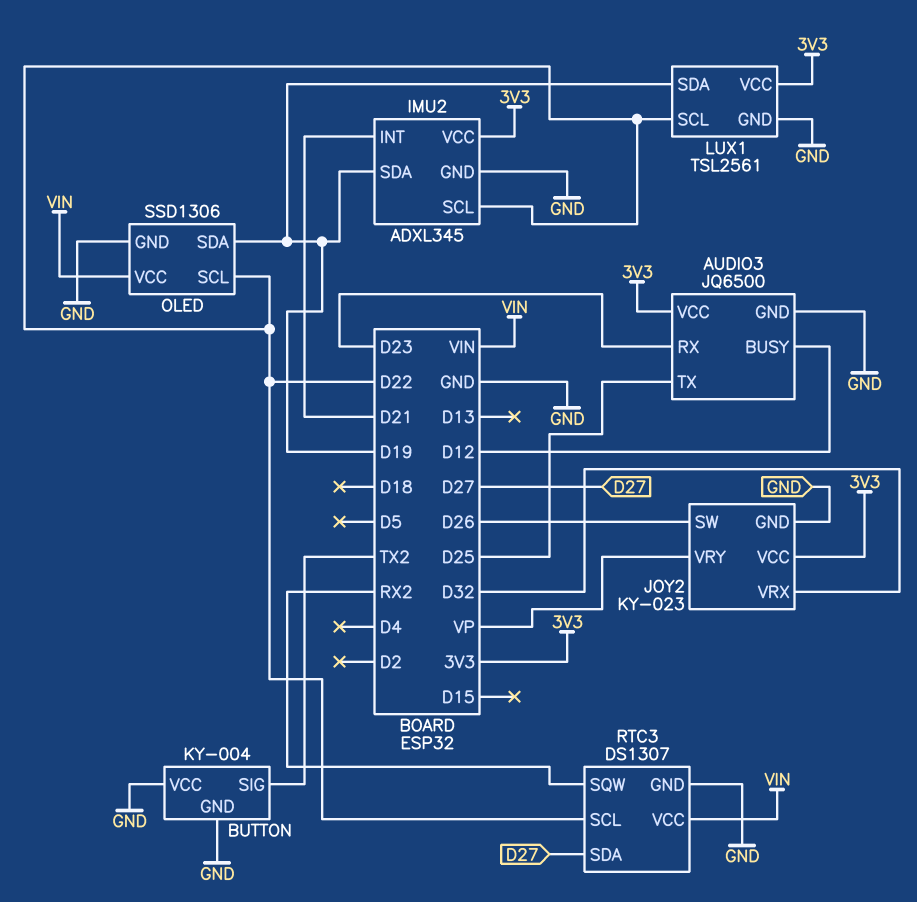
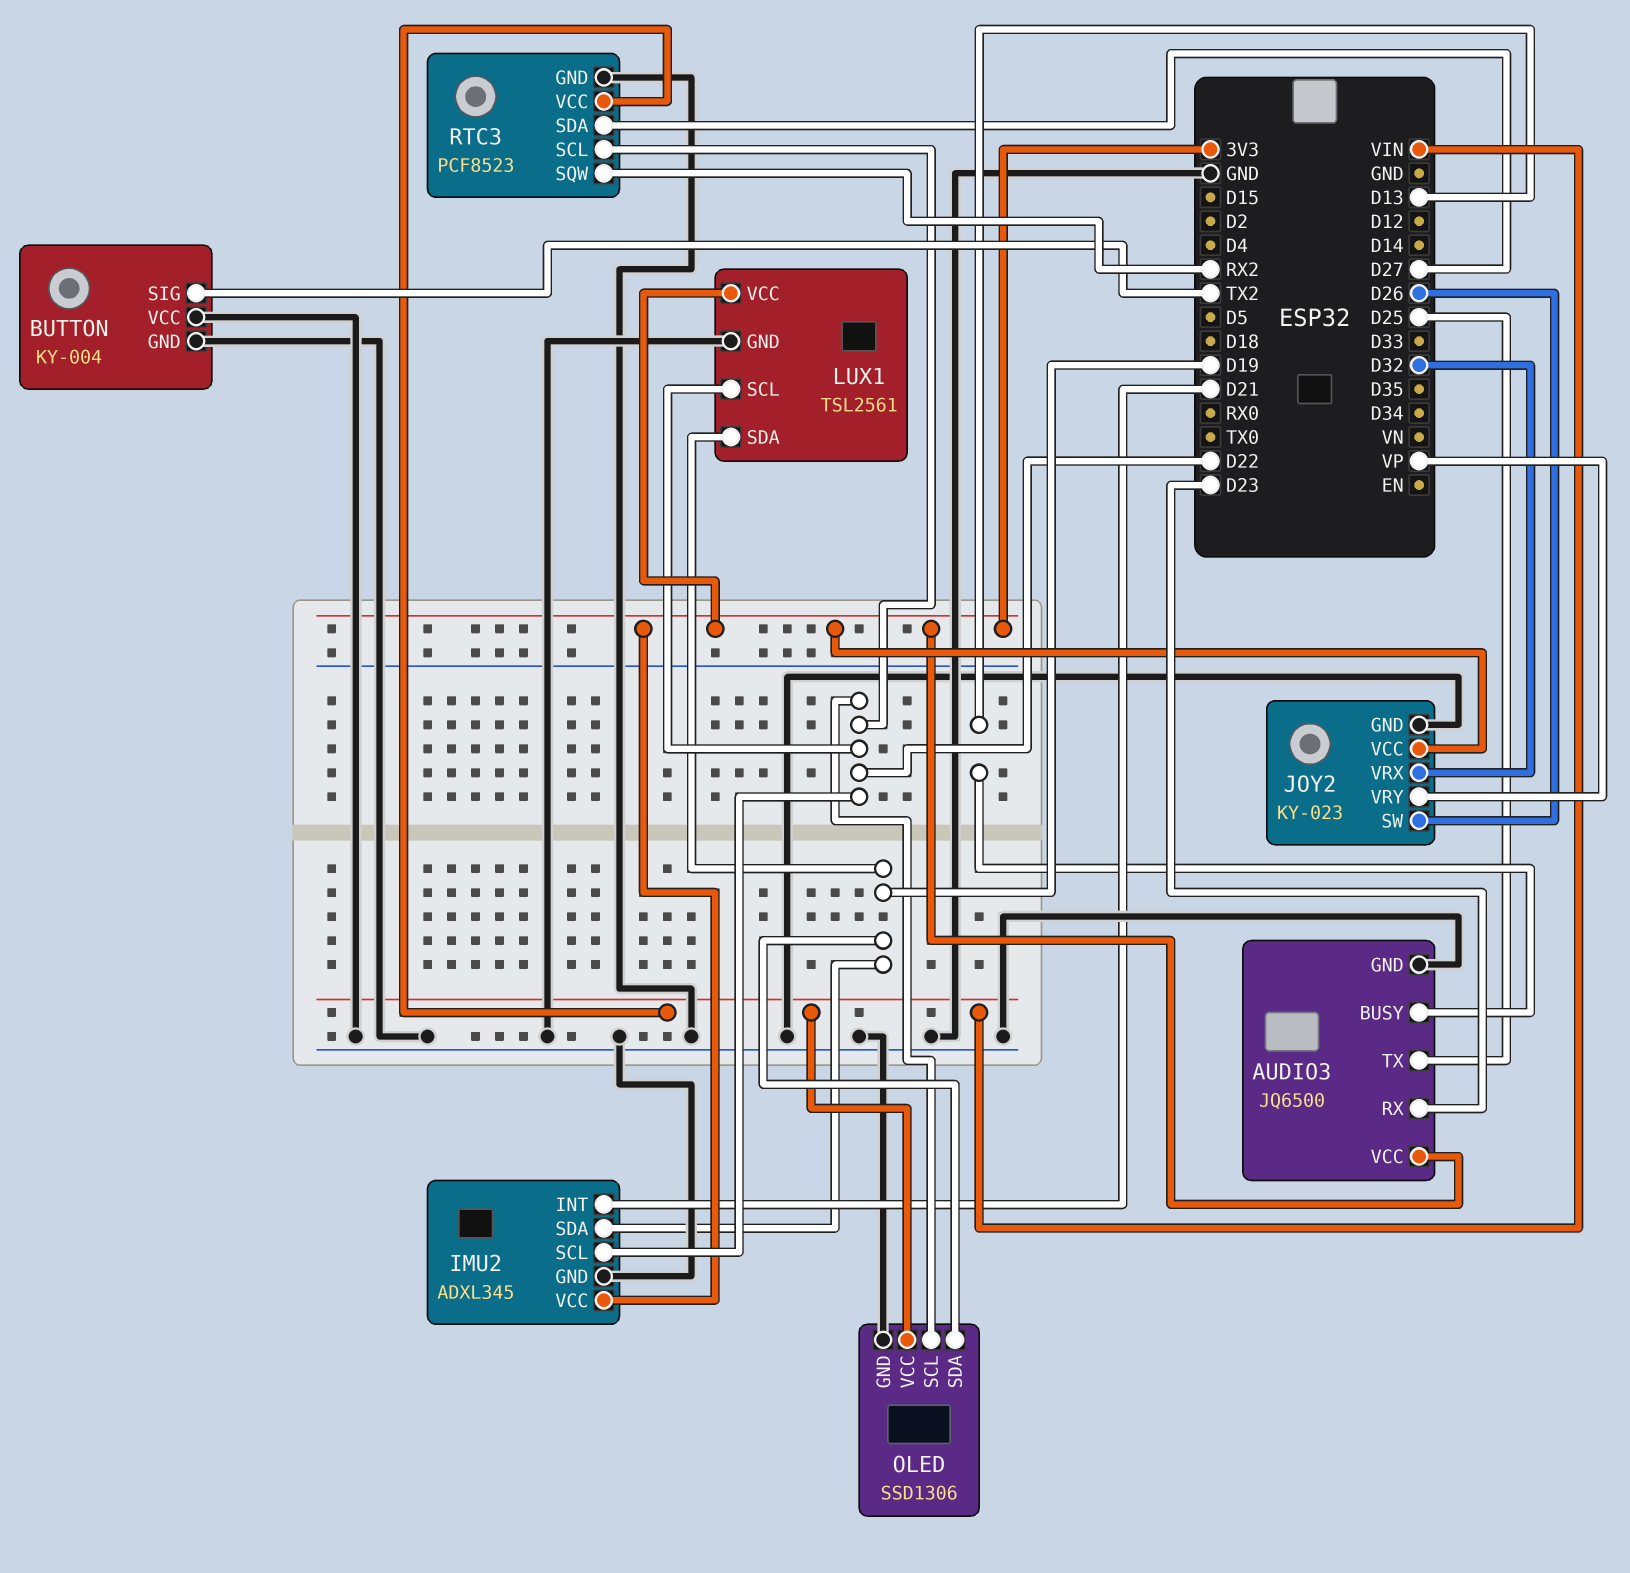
AUDIO3 pin BUSY: D12 -> D13
RTC3: DS1307 -> PCF8523

